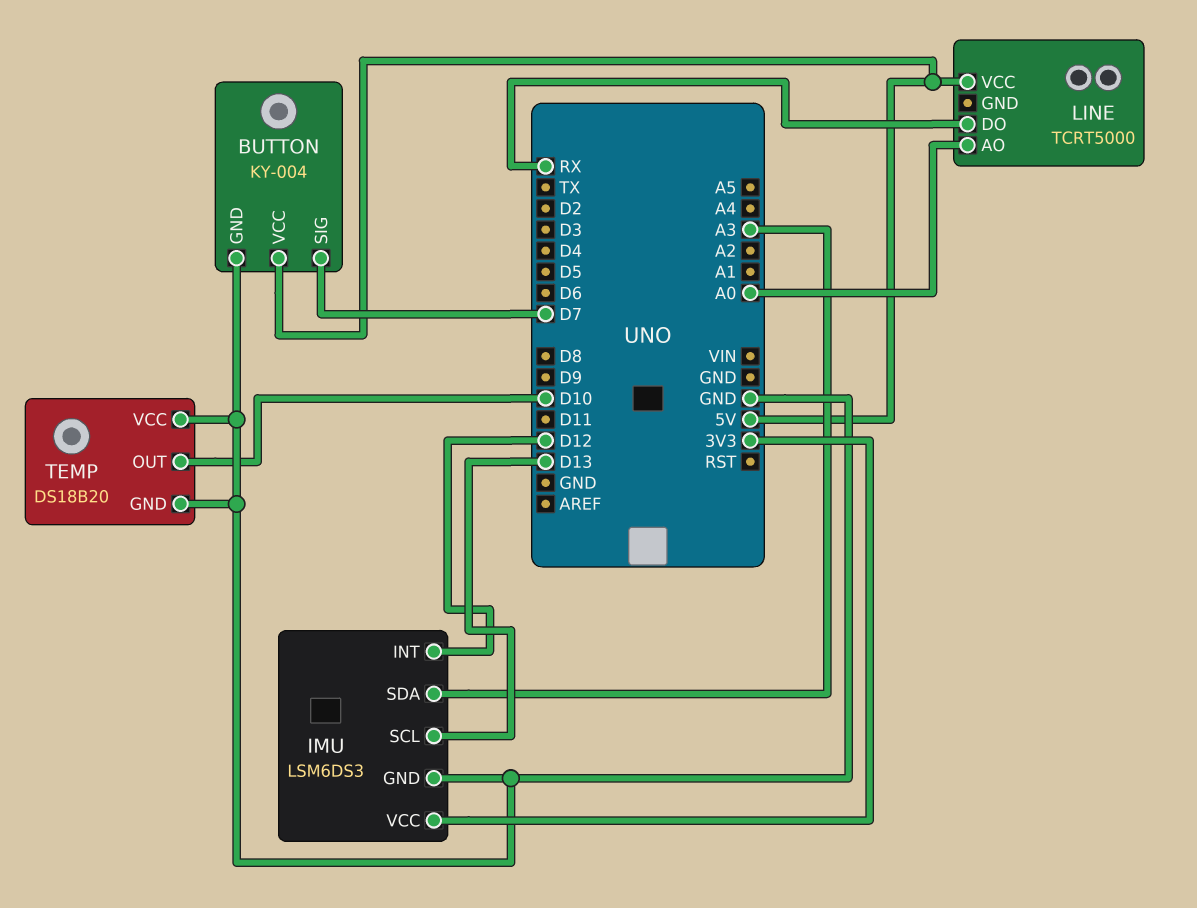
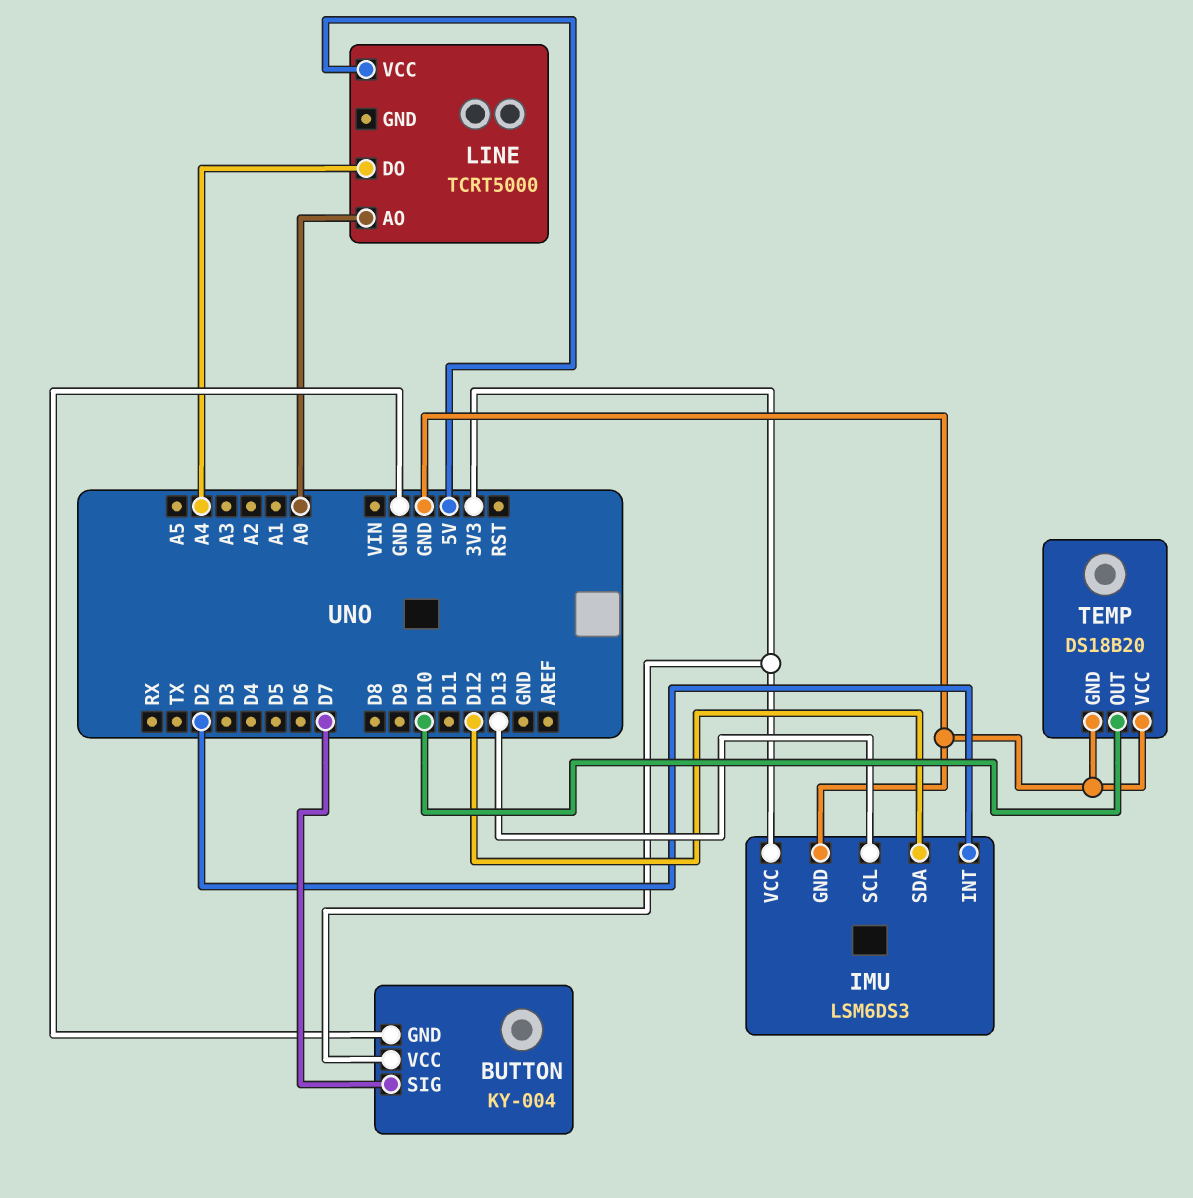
BUTTON pin VCC: 5V -> 3V3
IMU pin INT: D12 -> D2
IMU pin SDA: A3 -> D12
LINE pin DO: RX -> A4

